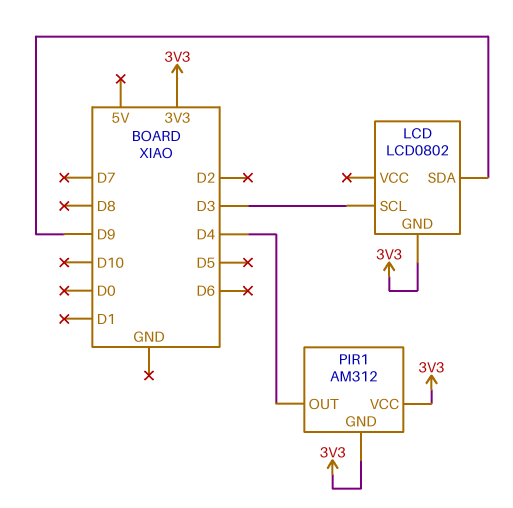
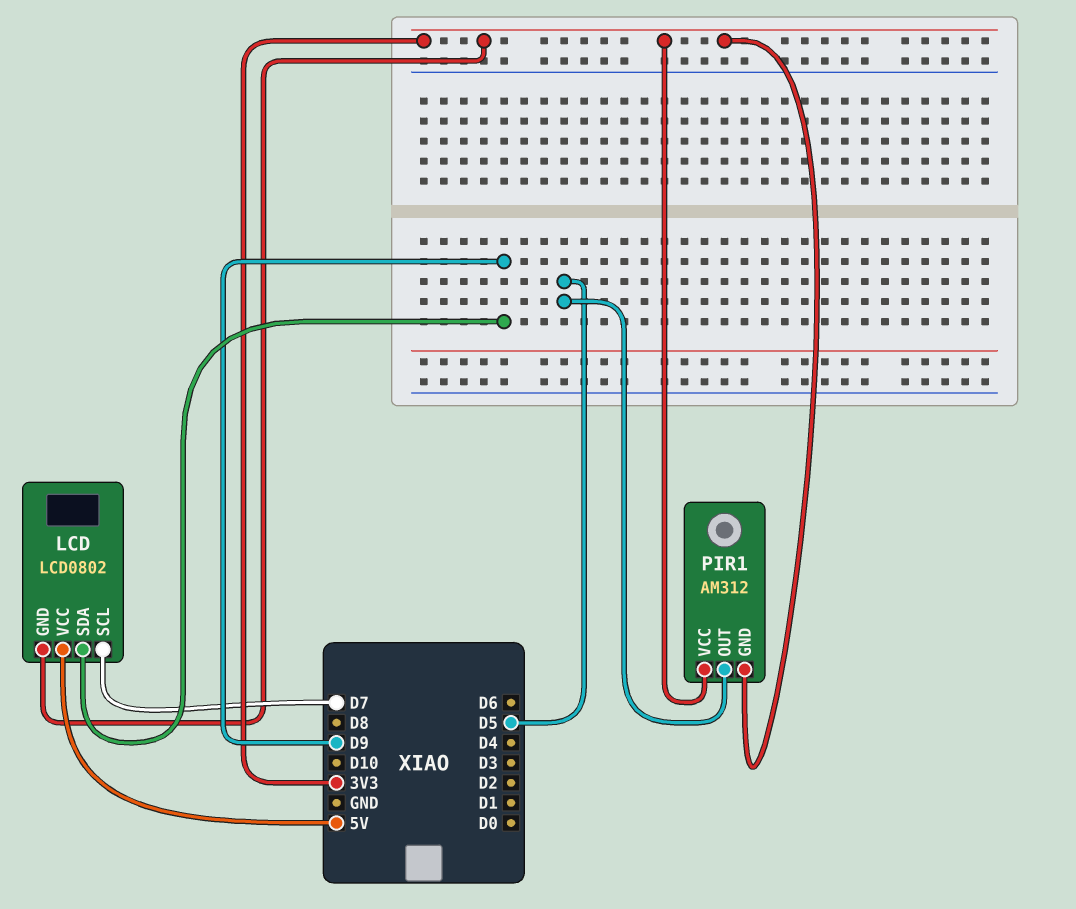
LCD pin SCL: D3 -> D7
LCD pin VCC: none -> 5V
PIR1 pin OUT: D4 -> D5

